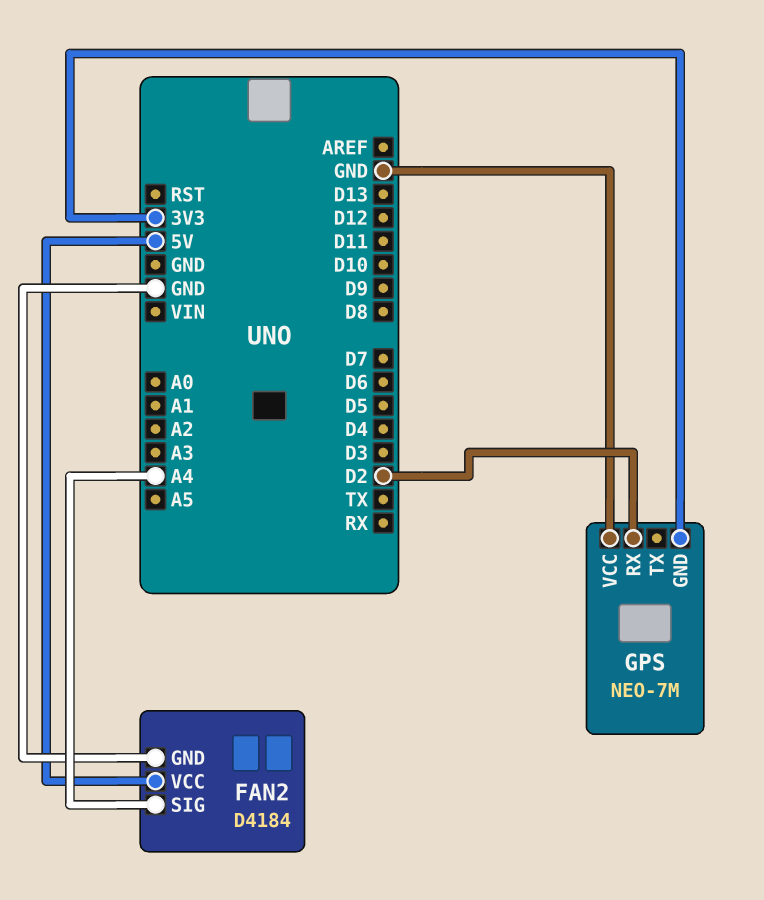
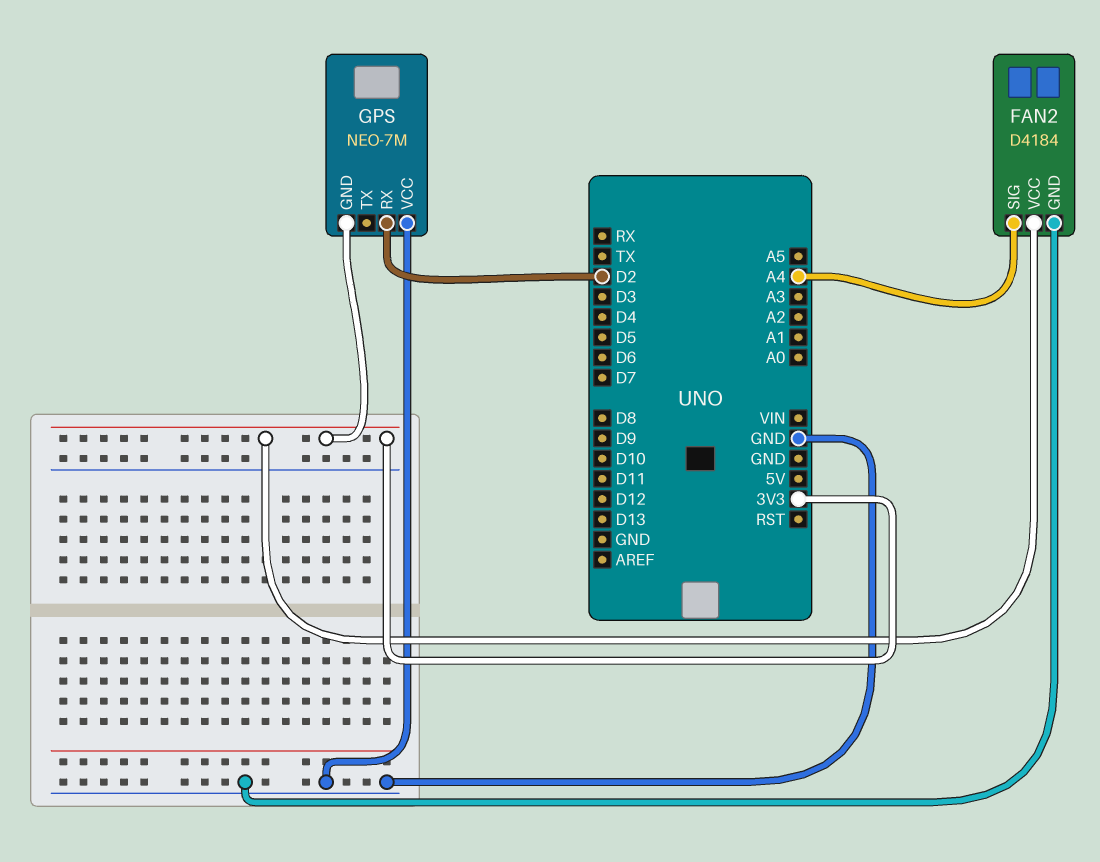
FAN2 pin VCC: 5V -> 3V3

